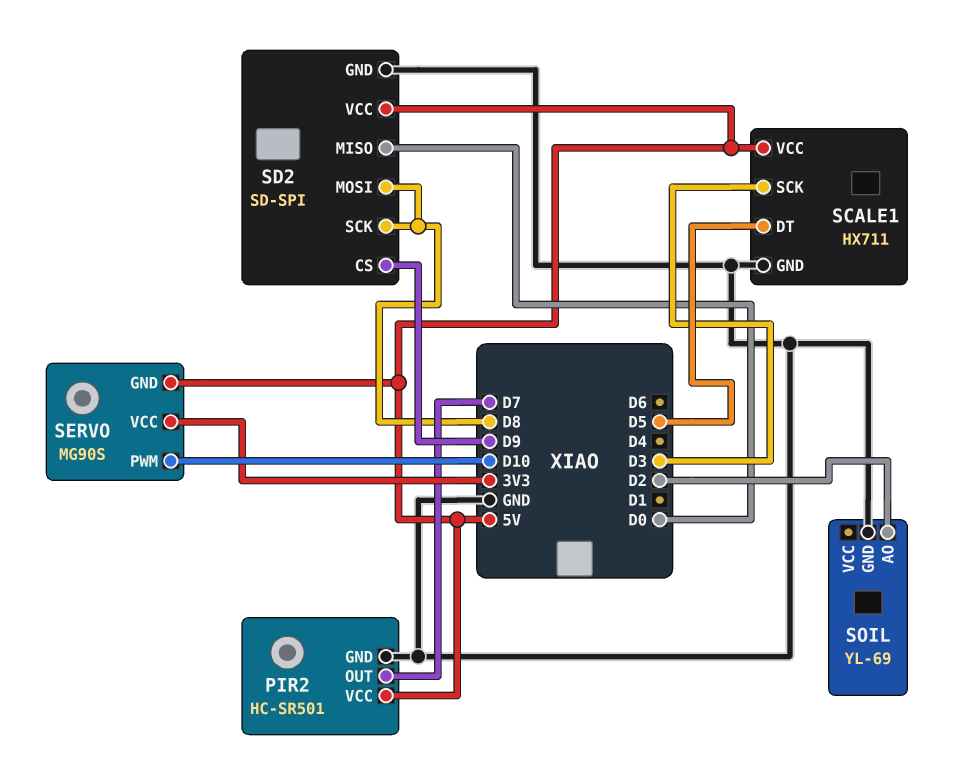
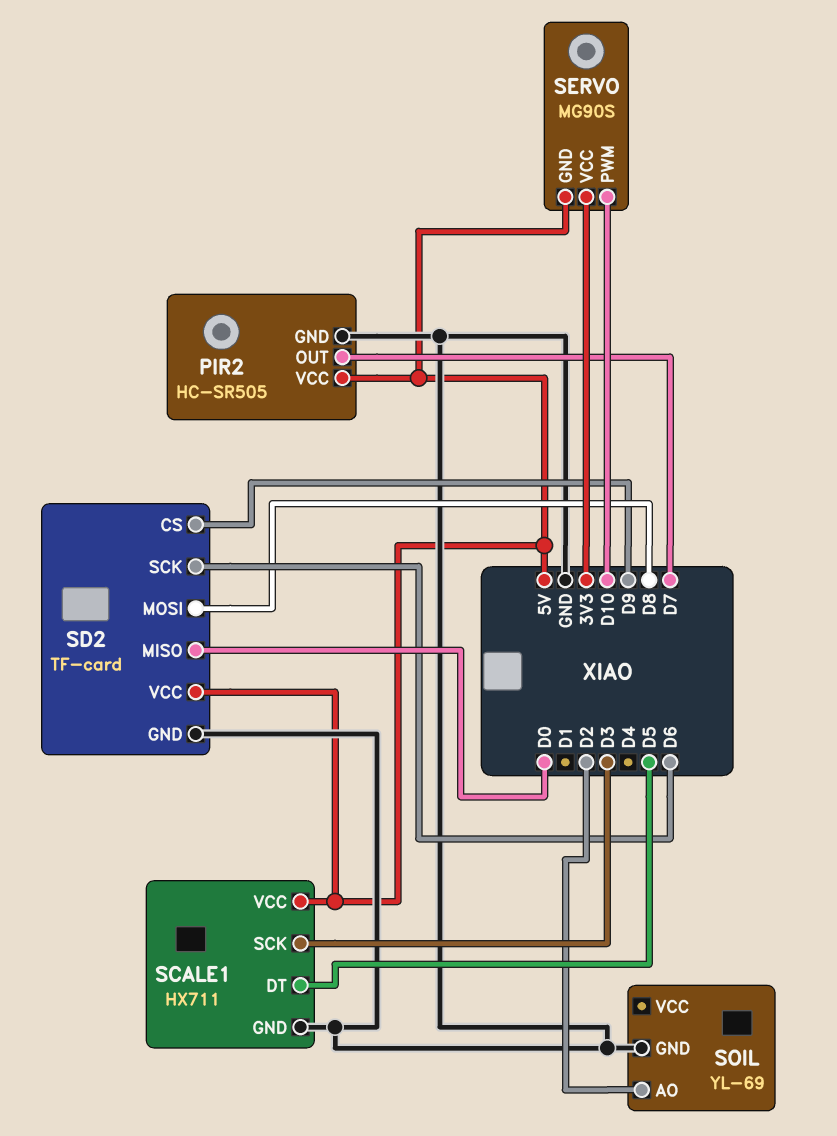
PIR2: HC-SR501 -> HC-SR505
SD2: SD-SPI -> TF-card
SD2 pin SCK: D8 -> D6

